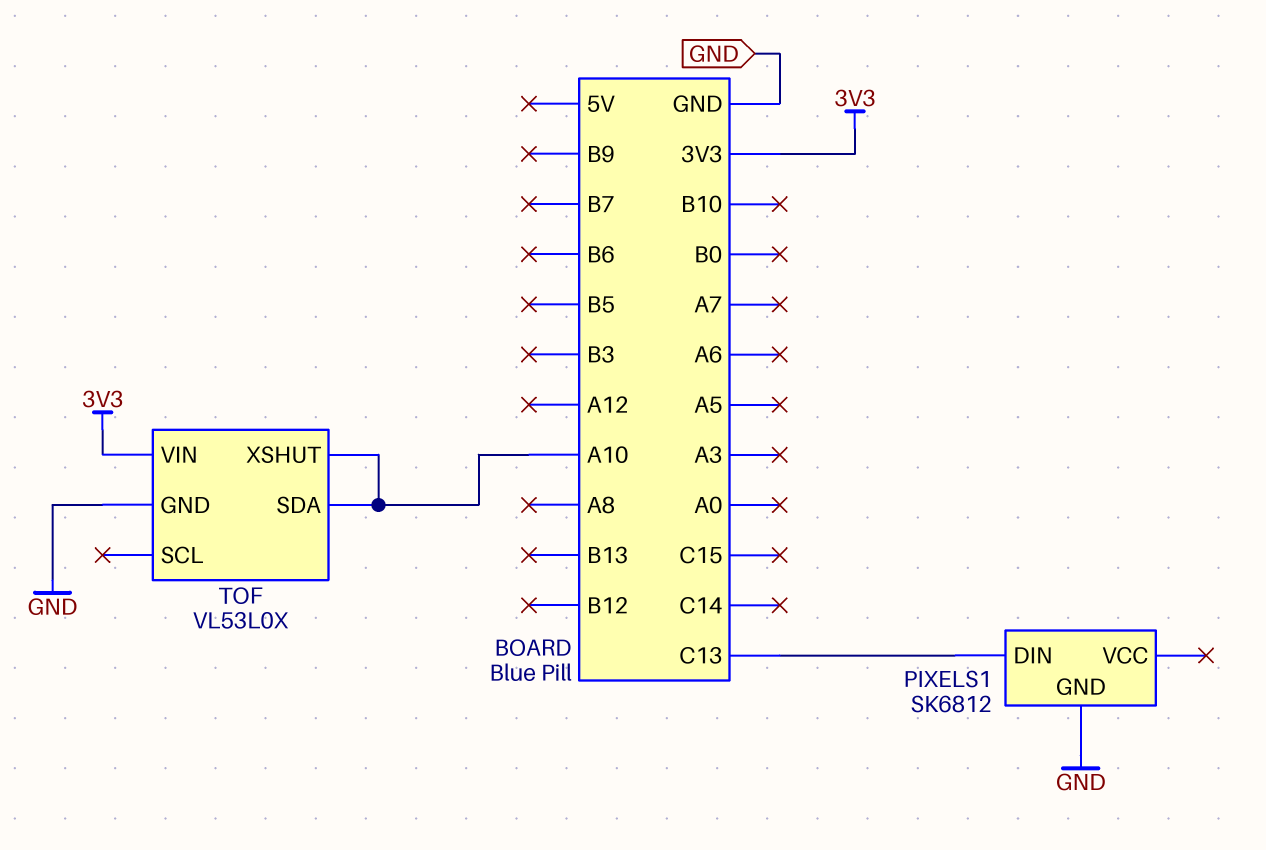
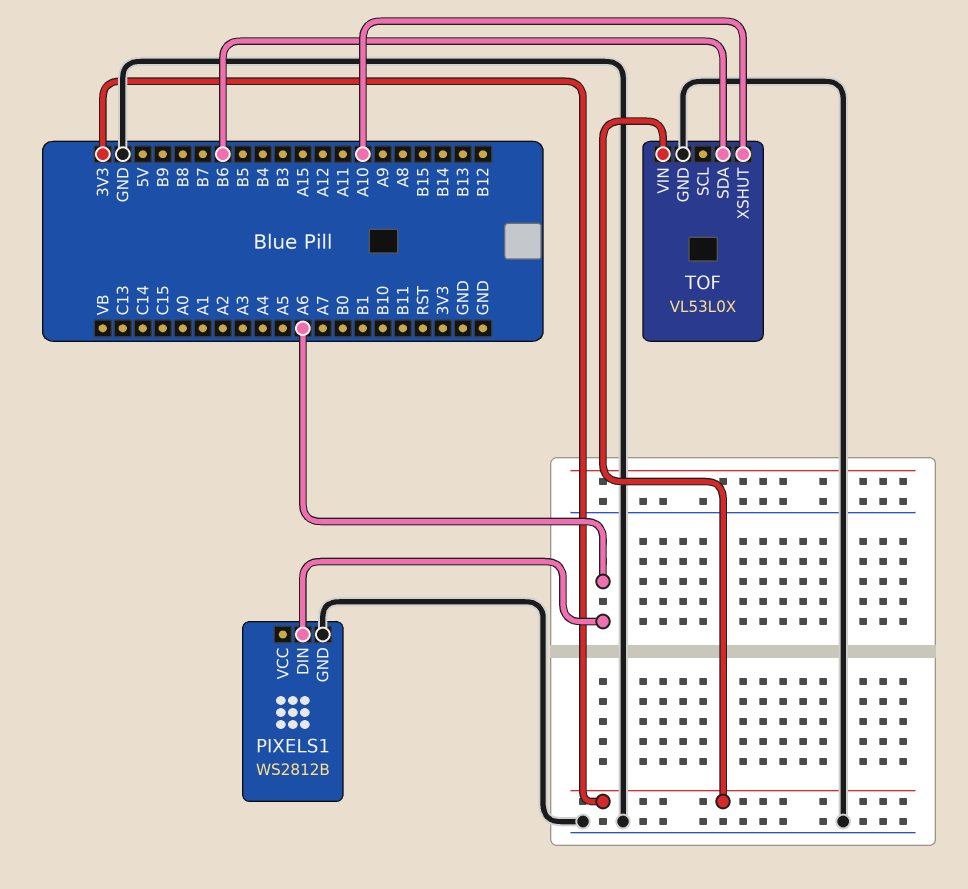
PIXELS1: SK6812 -> WS2812B
PIXELS1 pin DIN: C13 -> A6
TOF pin SDA: A10 -> B6

